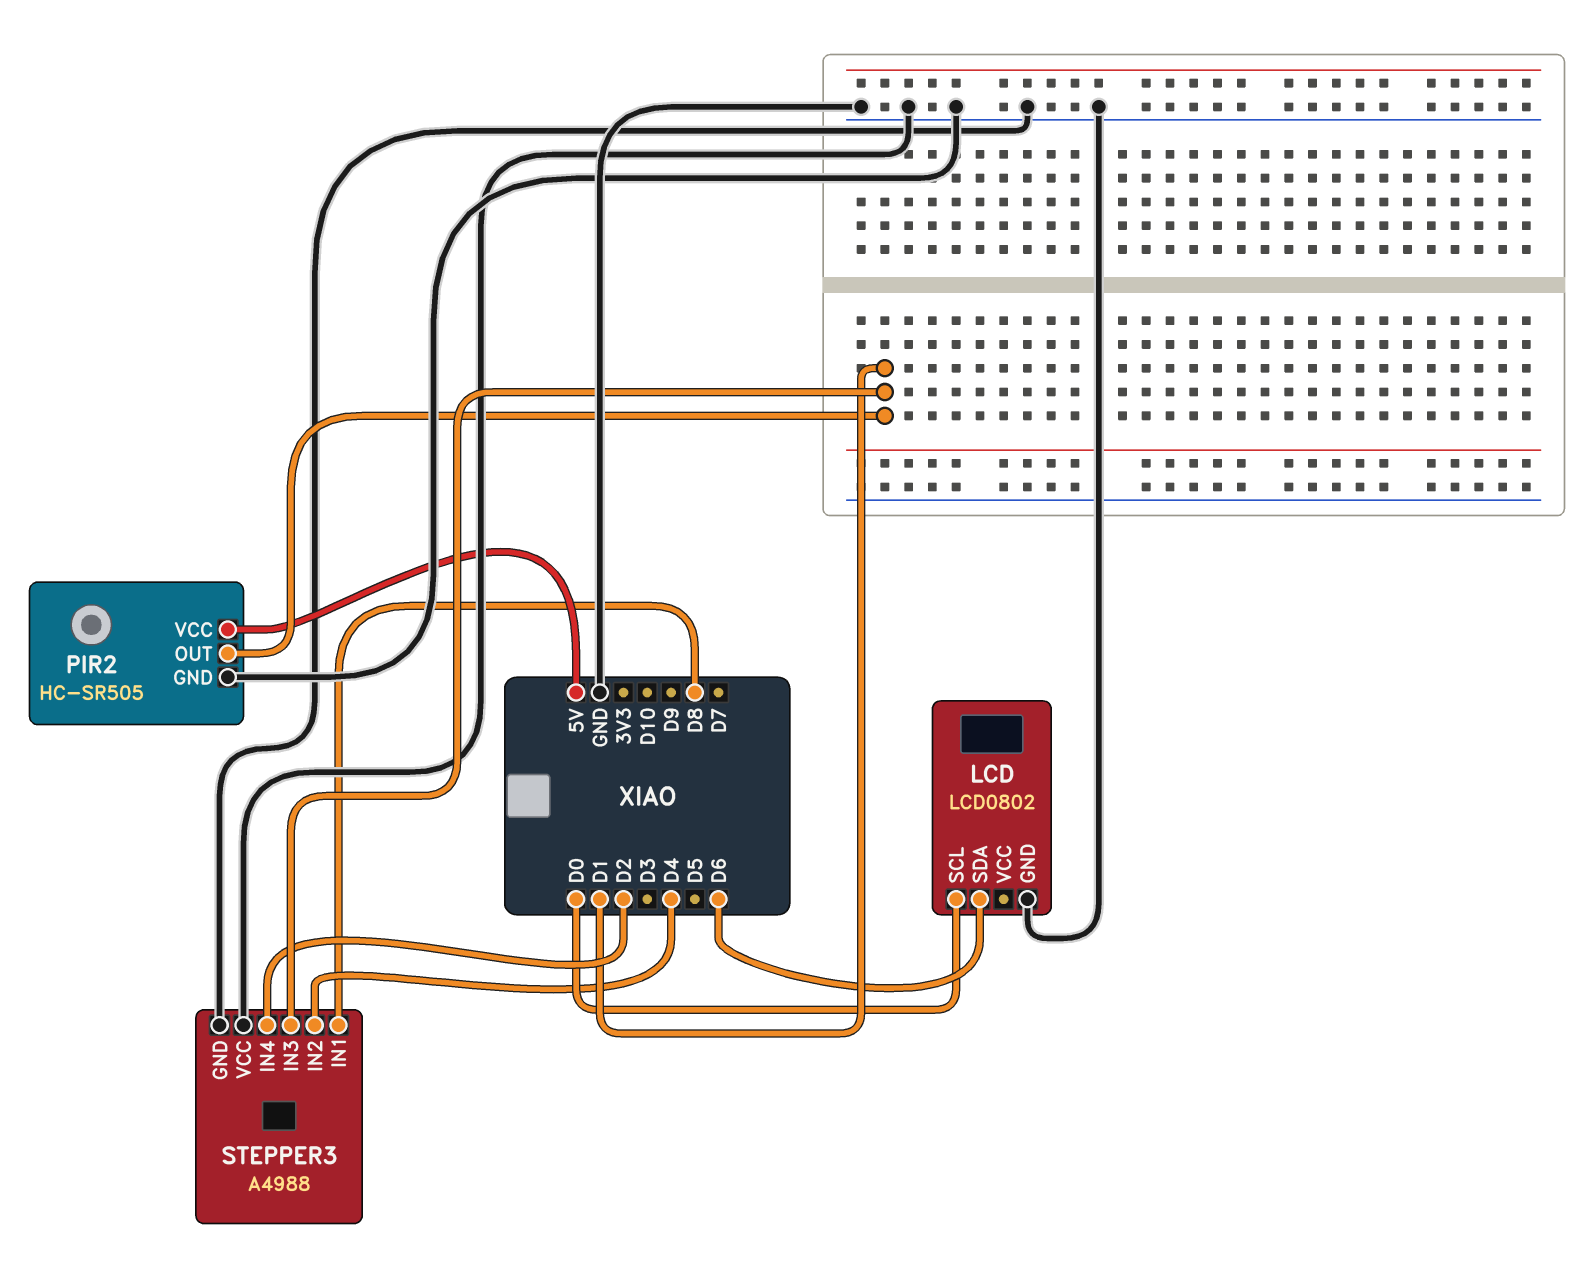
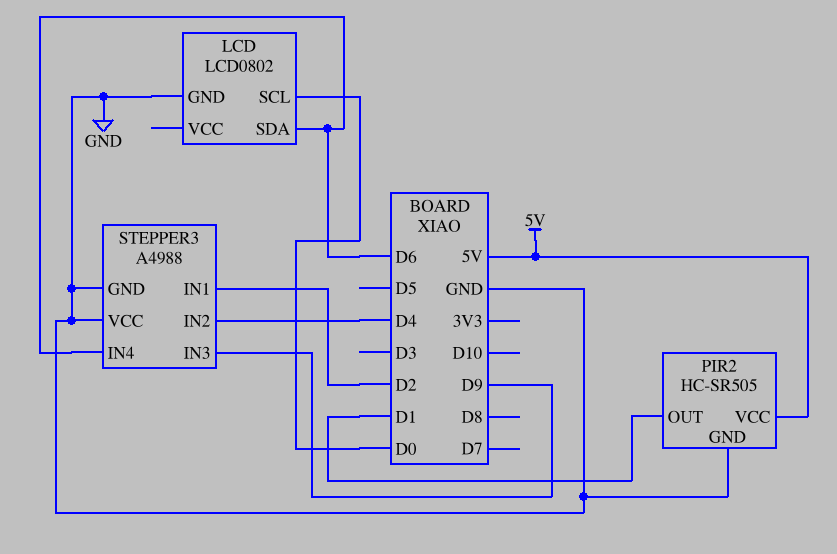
STEPPER3 pin IN1: D8 -> D2
STEPPER3 pin IN3: D1 -> D9
STEPPER3 pin IN4: D2 -> D6

